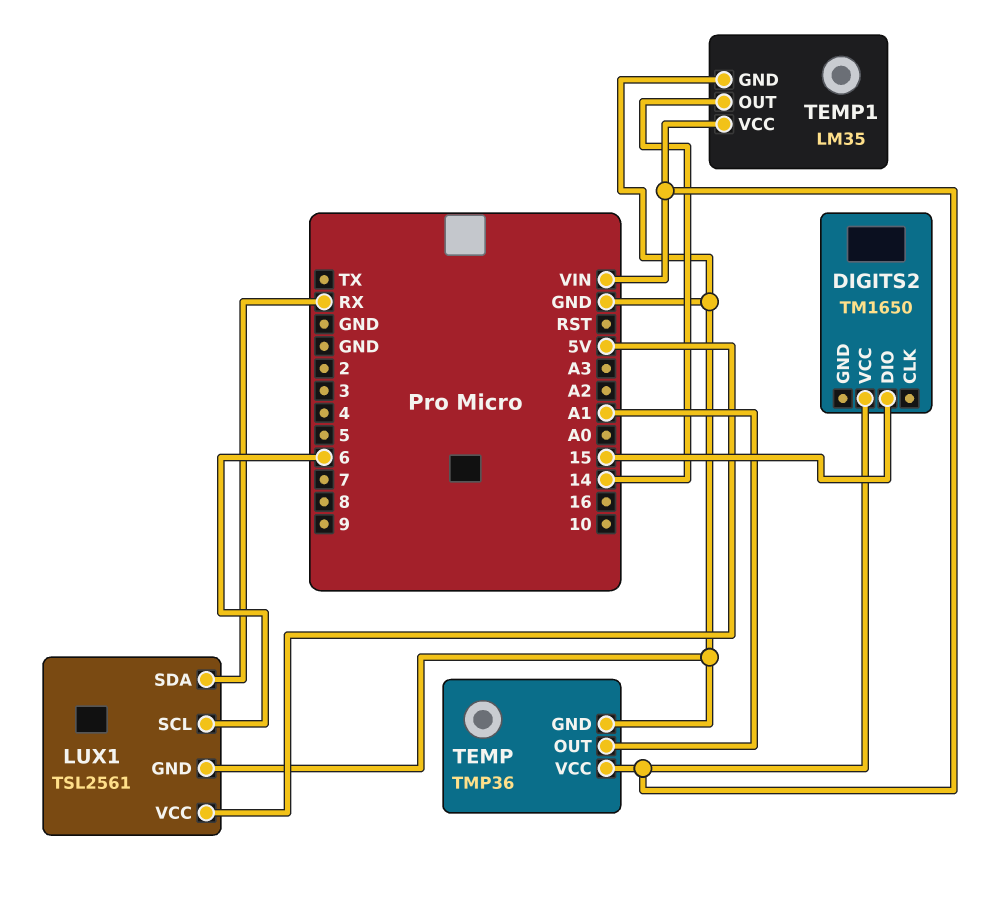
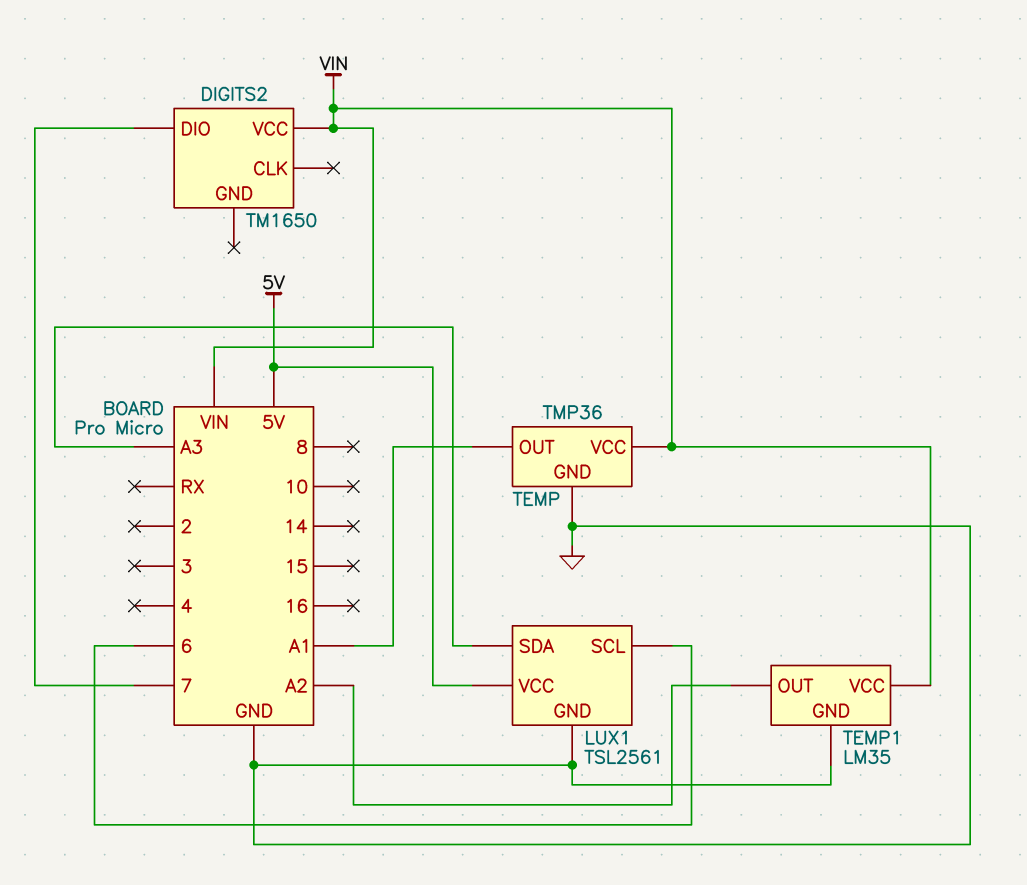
DIGITS2 pin DIO: 15 -> 7
LUX1 pin SDA: RX -> A3
TEMP1 pin OUT: 14 -> A2

